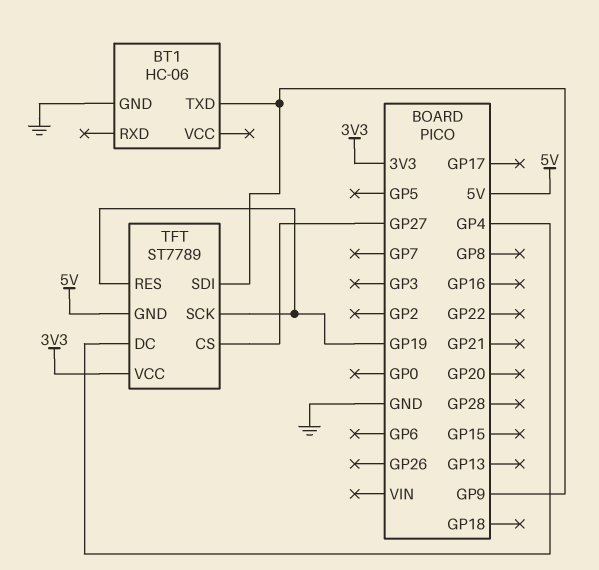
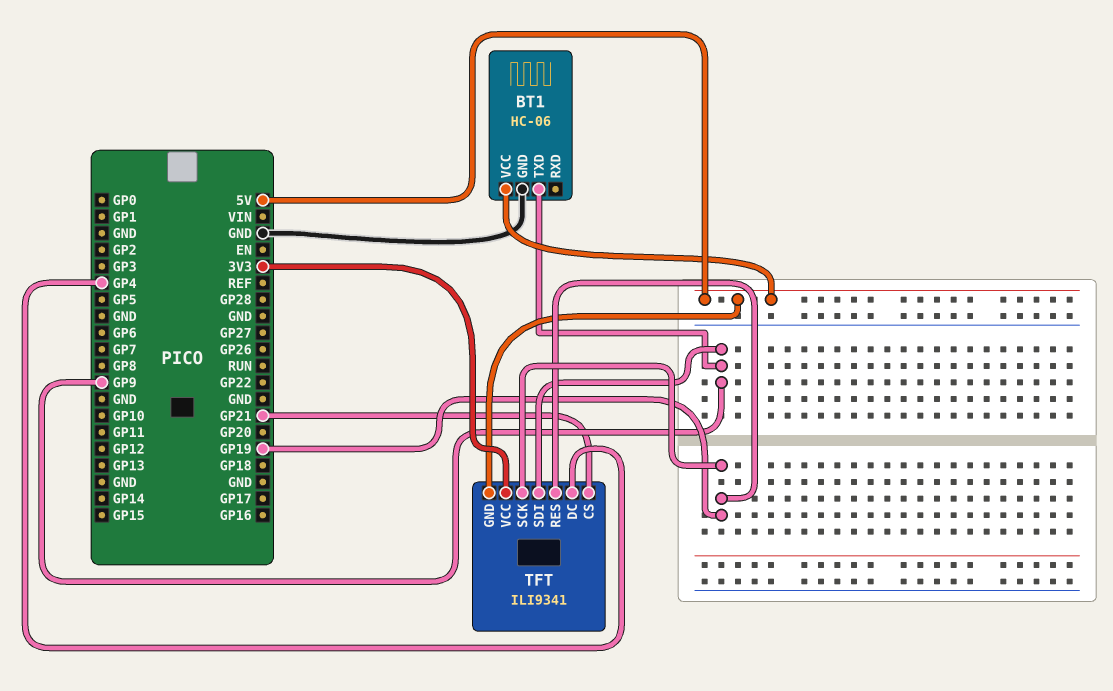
BT1 pin VCC: none -> 5V
TFT: ST7789 -> ILI9341
TFT pin CS: GP27 -> GP21

